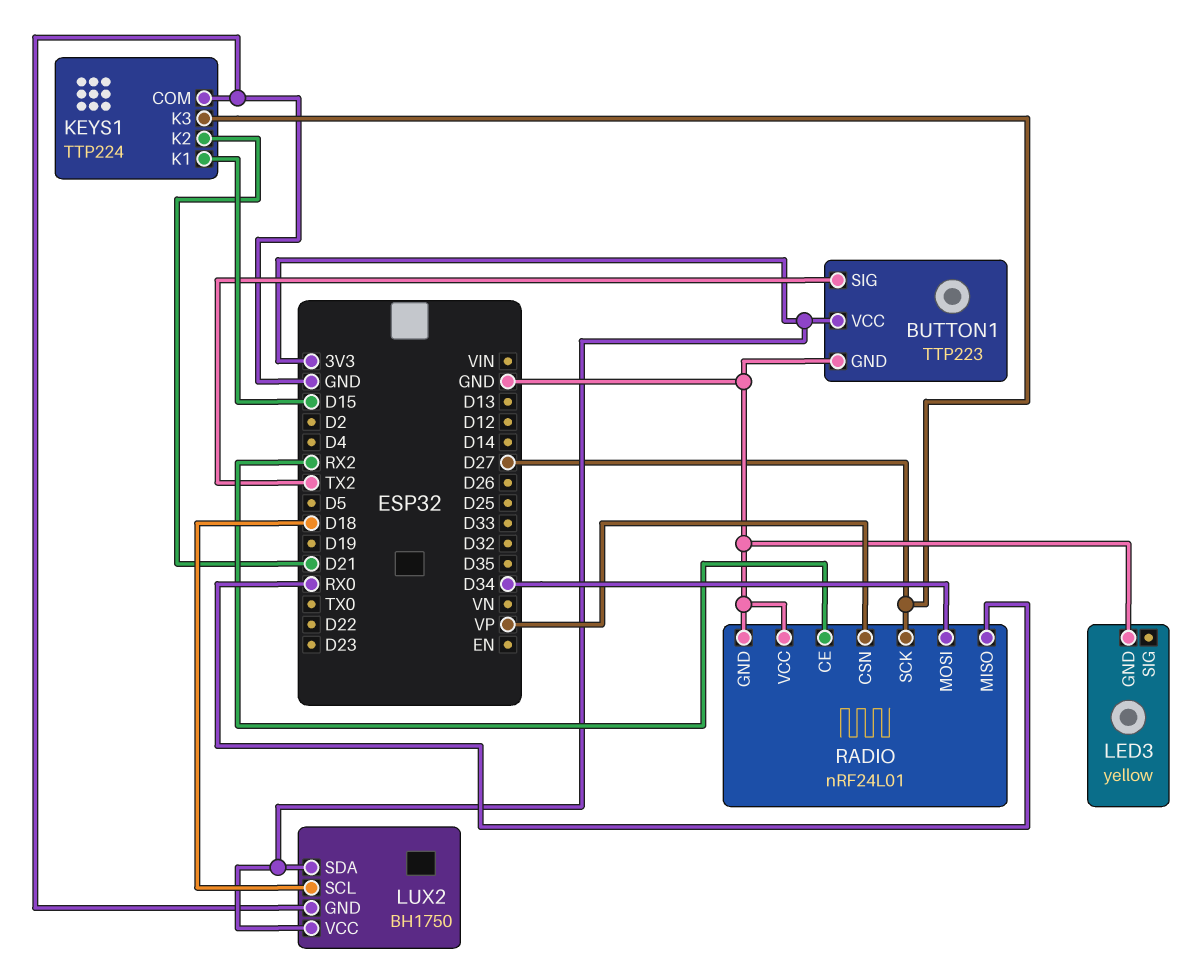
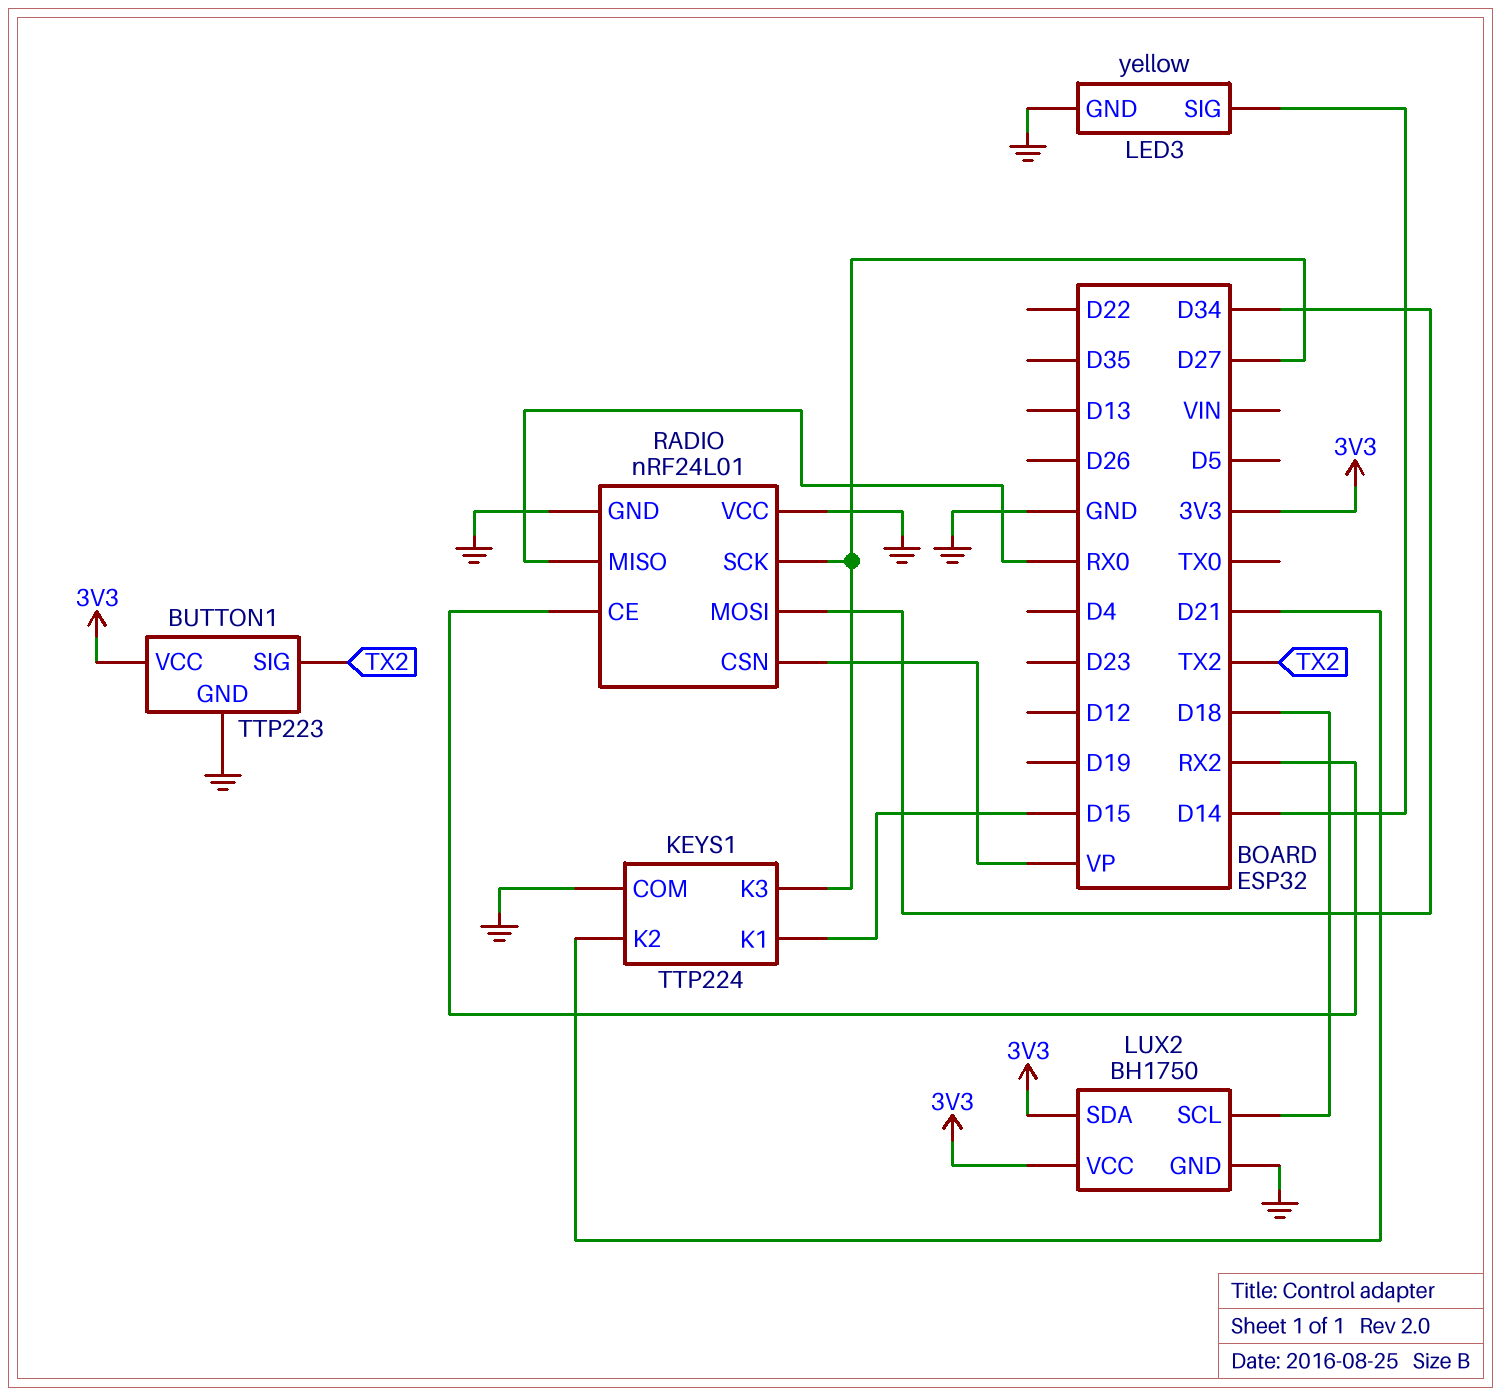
LED3 pin SIG: none -> D14

